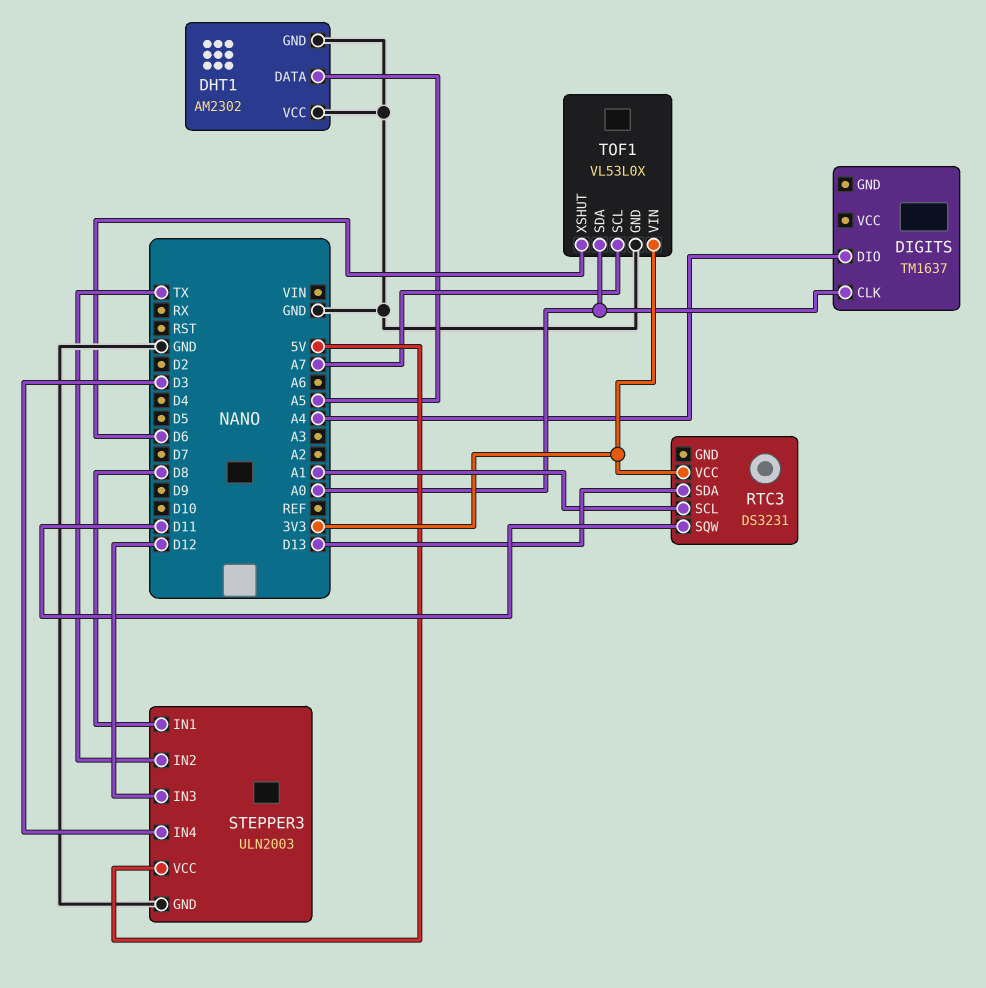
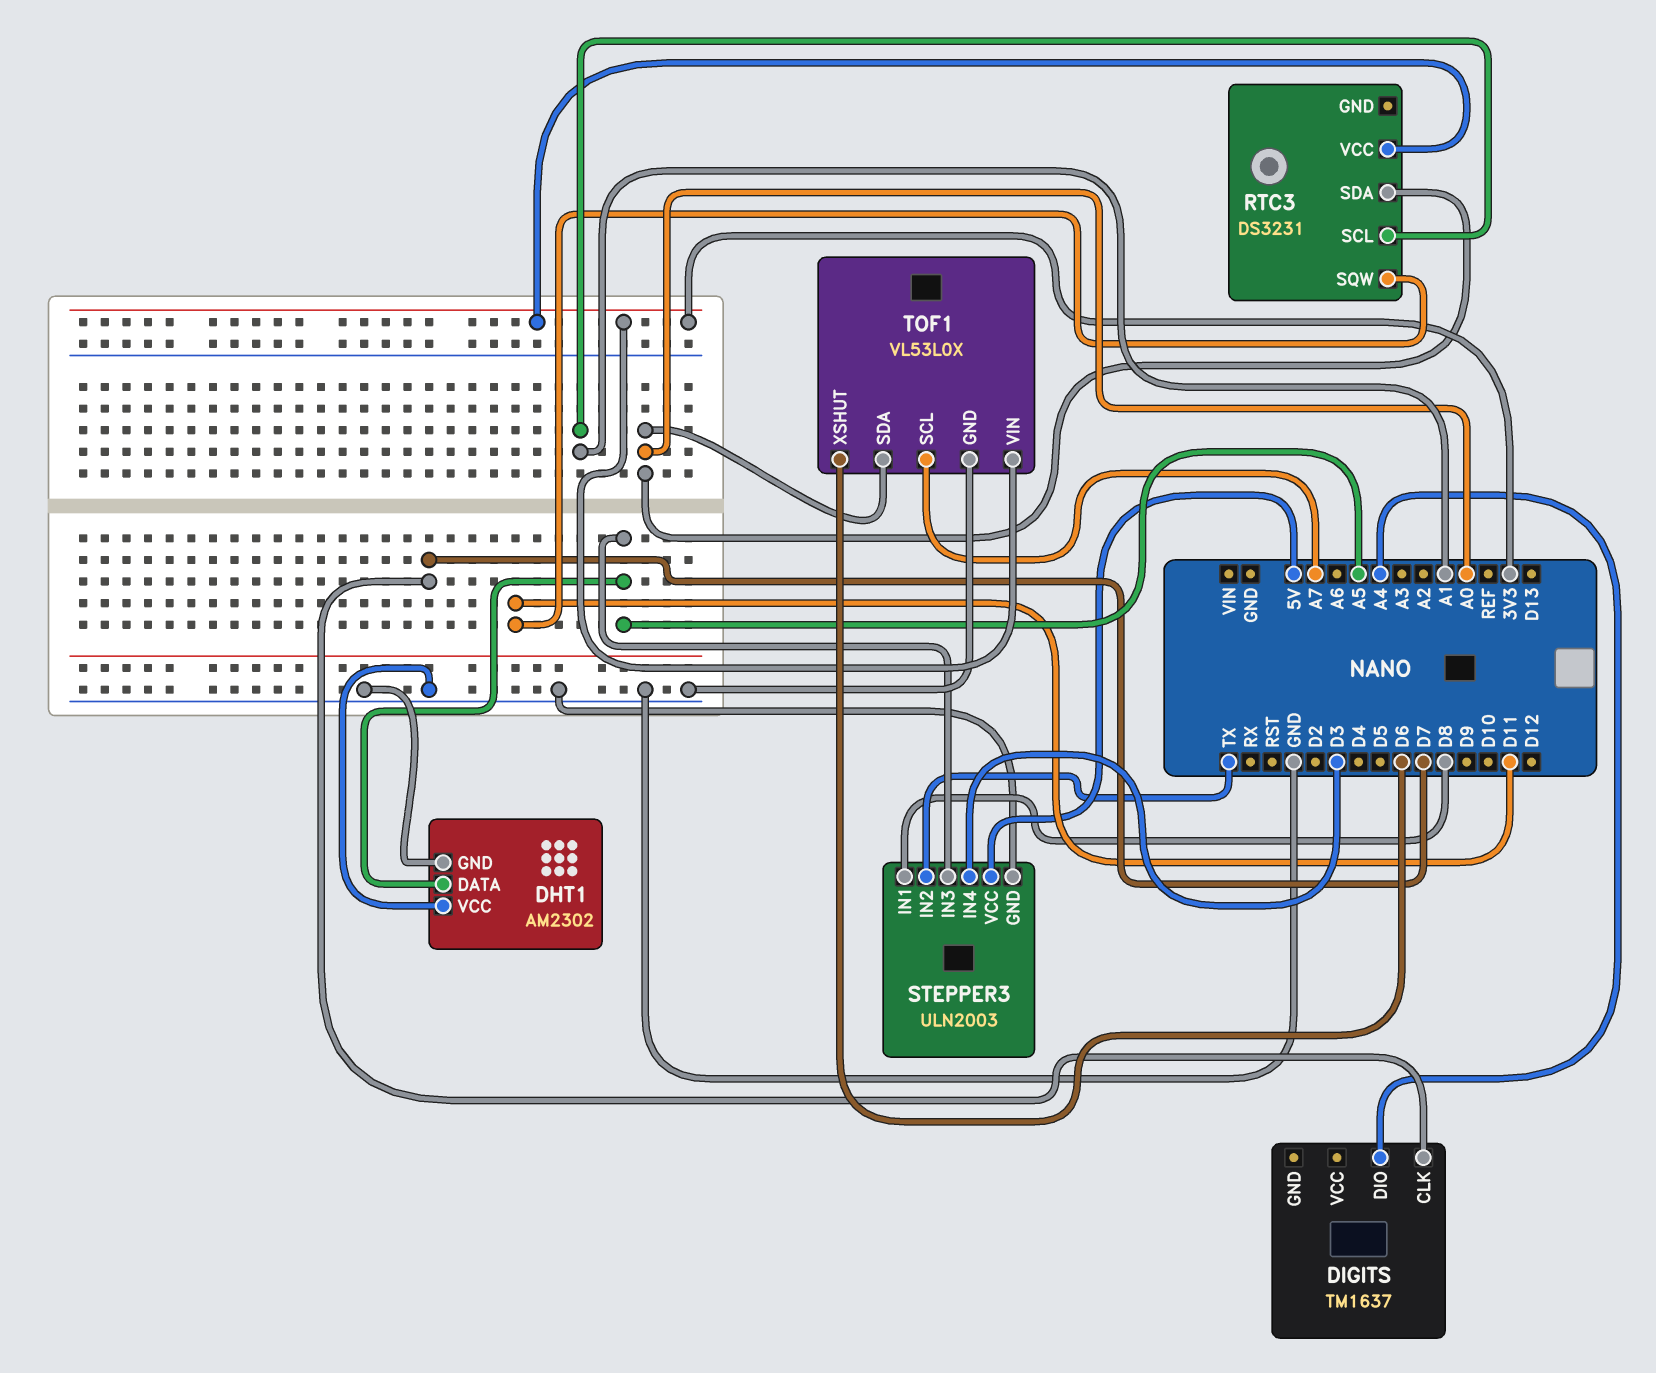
DIGITS pin CLK: A0 -> D7
RTC3 pin SDA: D13 -> A0
STEPPER3 pin IN3: D12 -> A5

